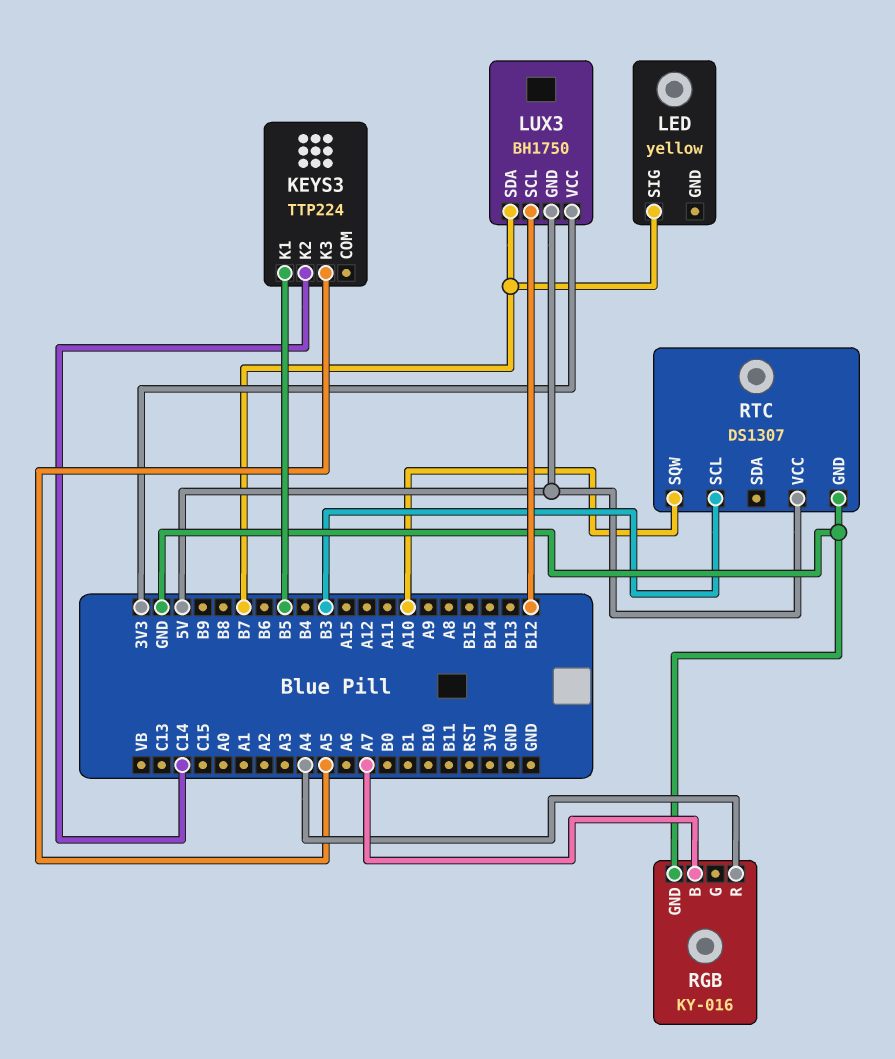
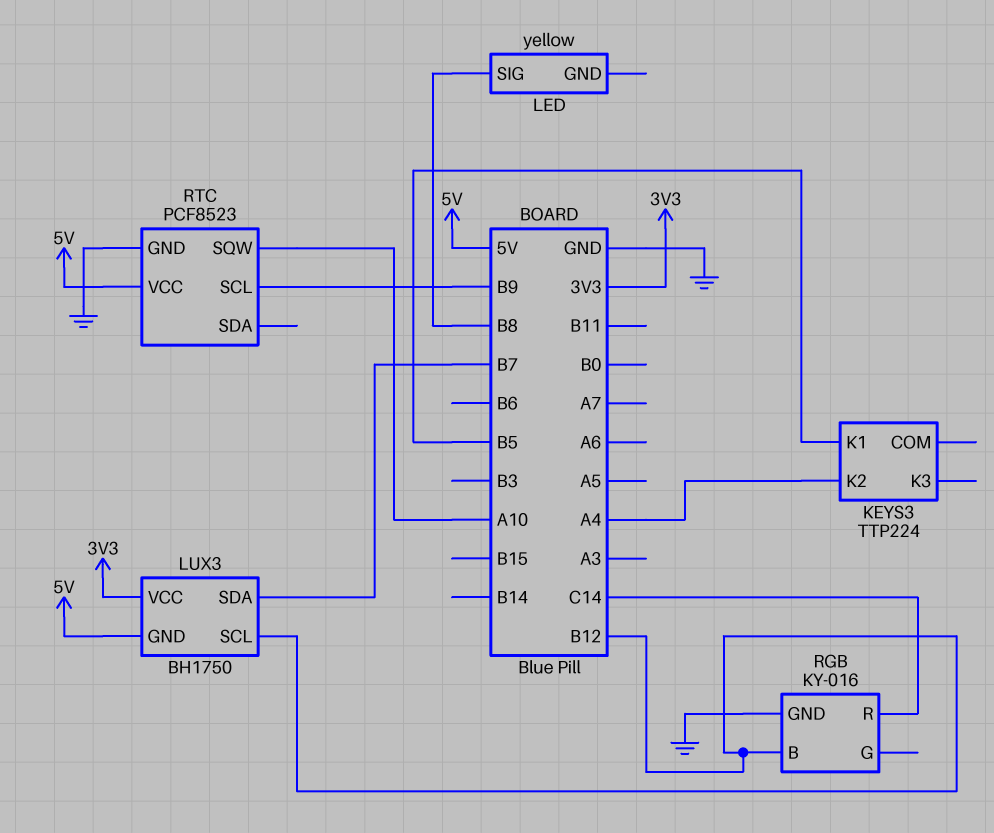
KEYS3 pin K2: C14 -> A4
KEYS3 pin K3: A5 -> none
LED pin SIG: B7 -> B8
RGB pin B: A7 -> B12
RGB pin R: A4 -> C14
RTC: DS1307 -> PCF8523
RTC pin SCL: B3 -> B9

